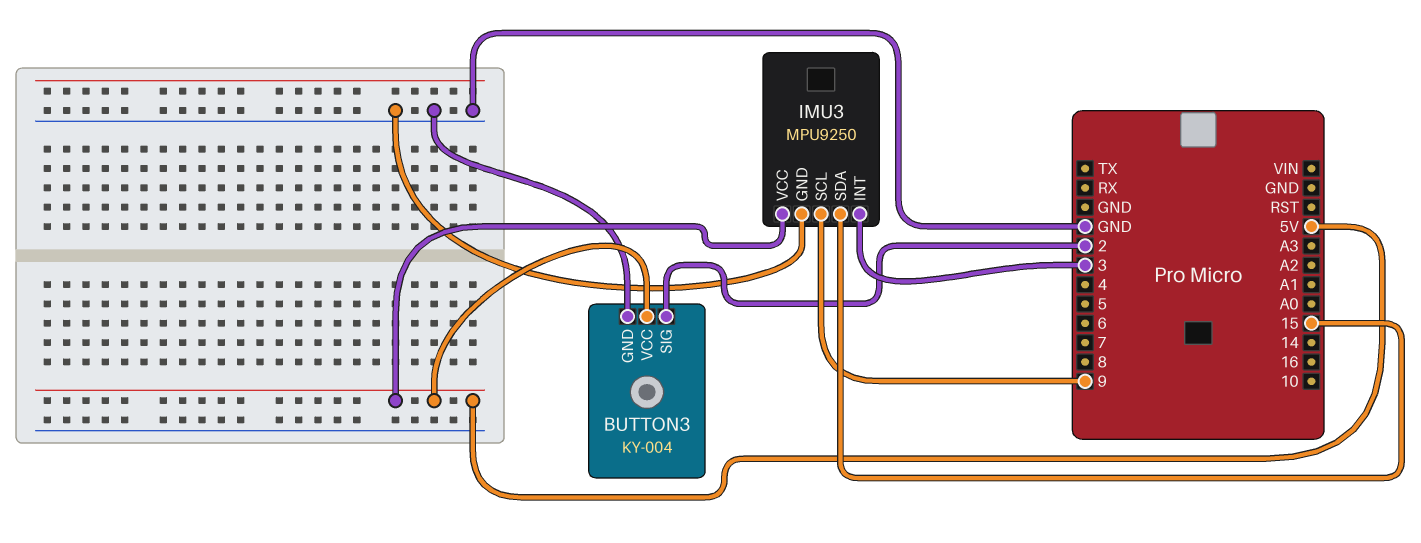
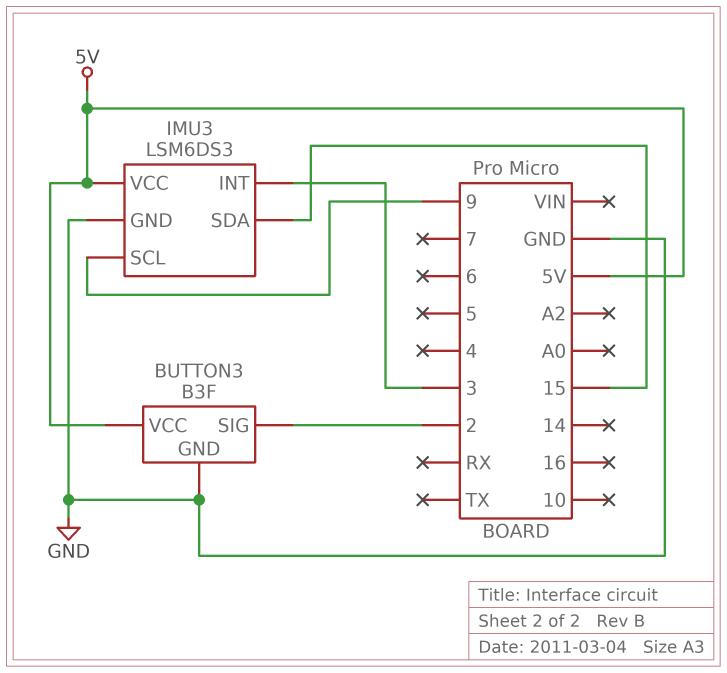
BUTTON3: KY-004 -> B3F
IMU3: MPU9250 -> LSM6DS3

